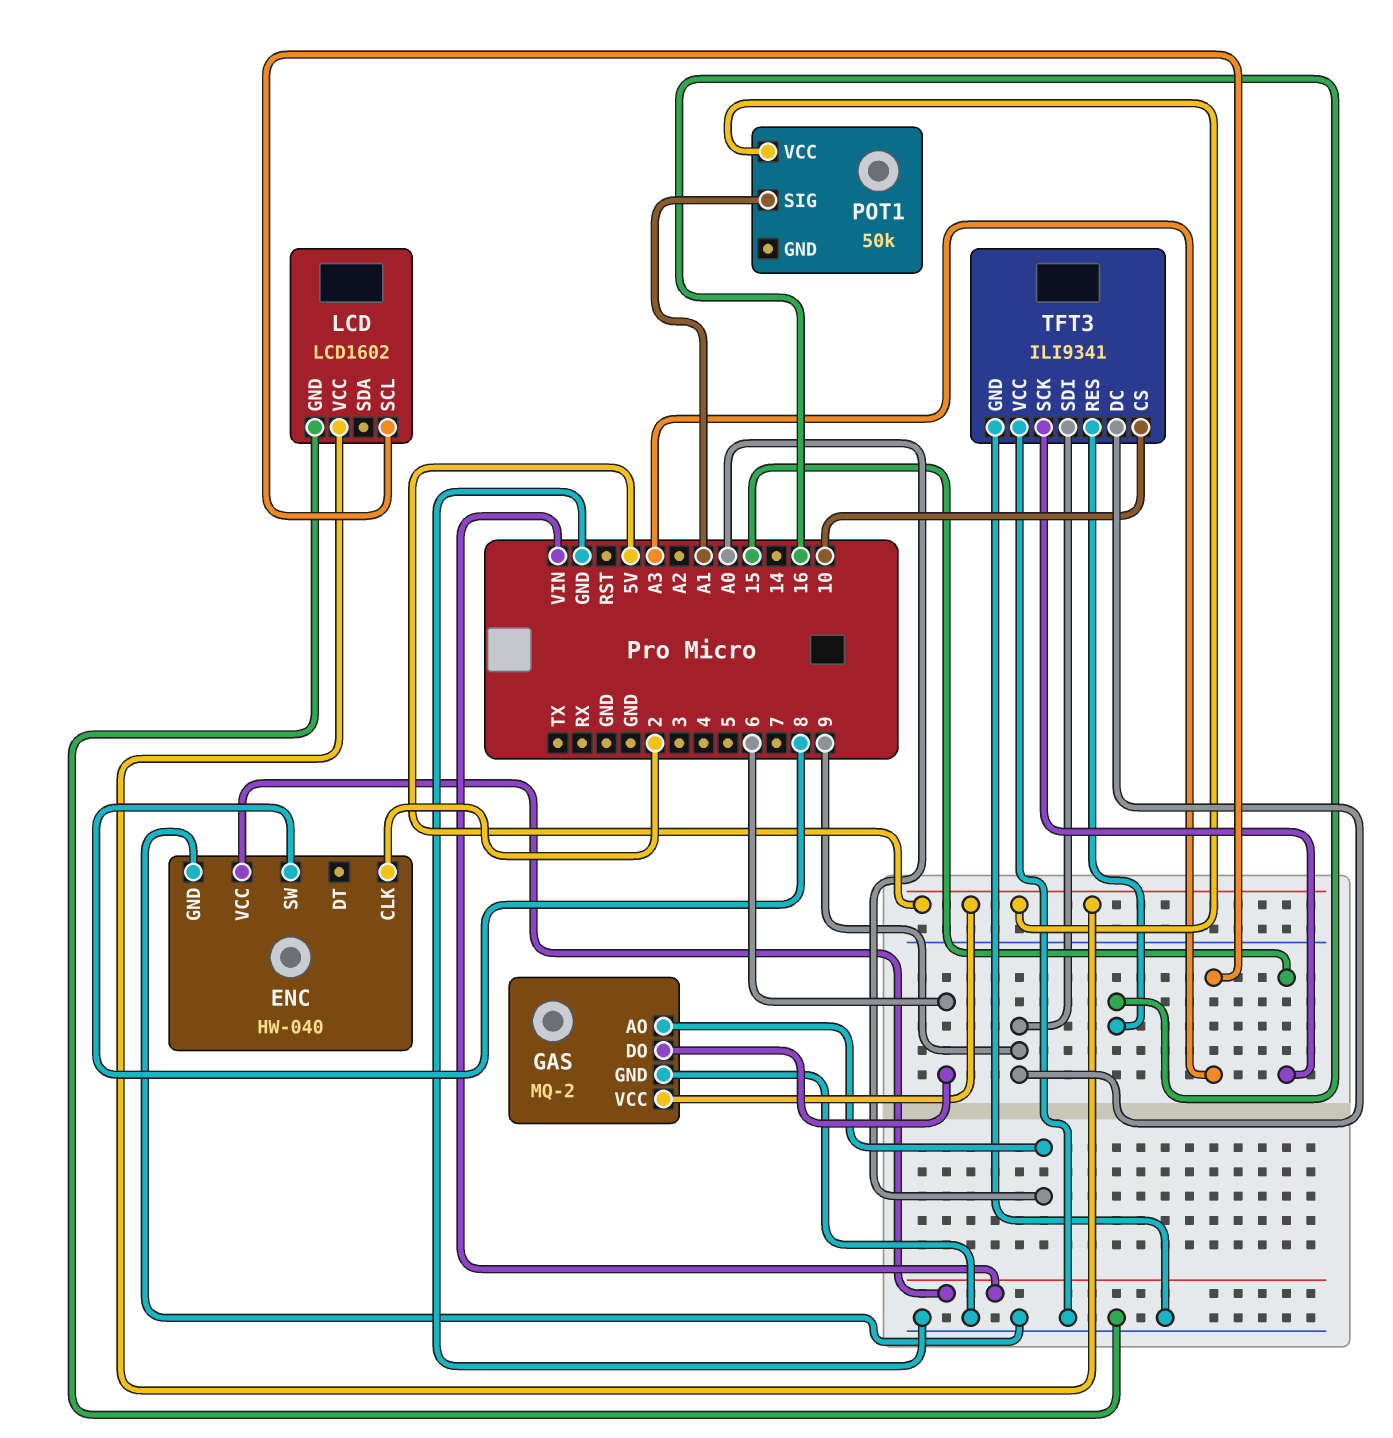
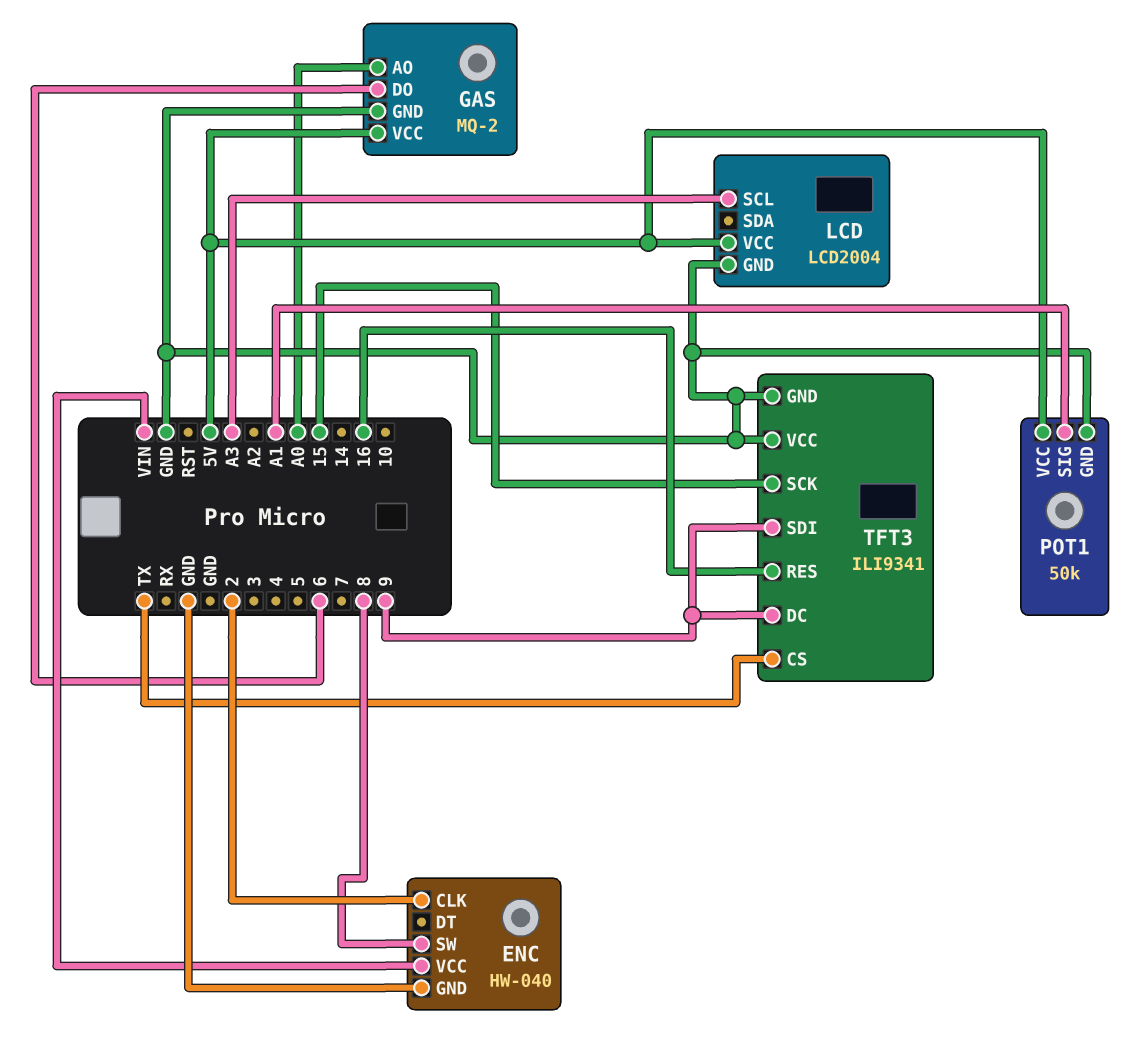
LCD: LCD1602 -> LCD2004
POT1 pin GND: none -> GND
TFT3 pin CS: 10 -> TX

